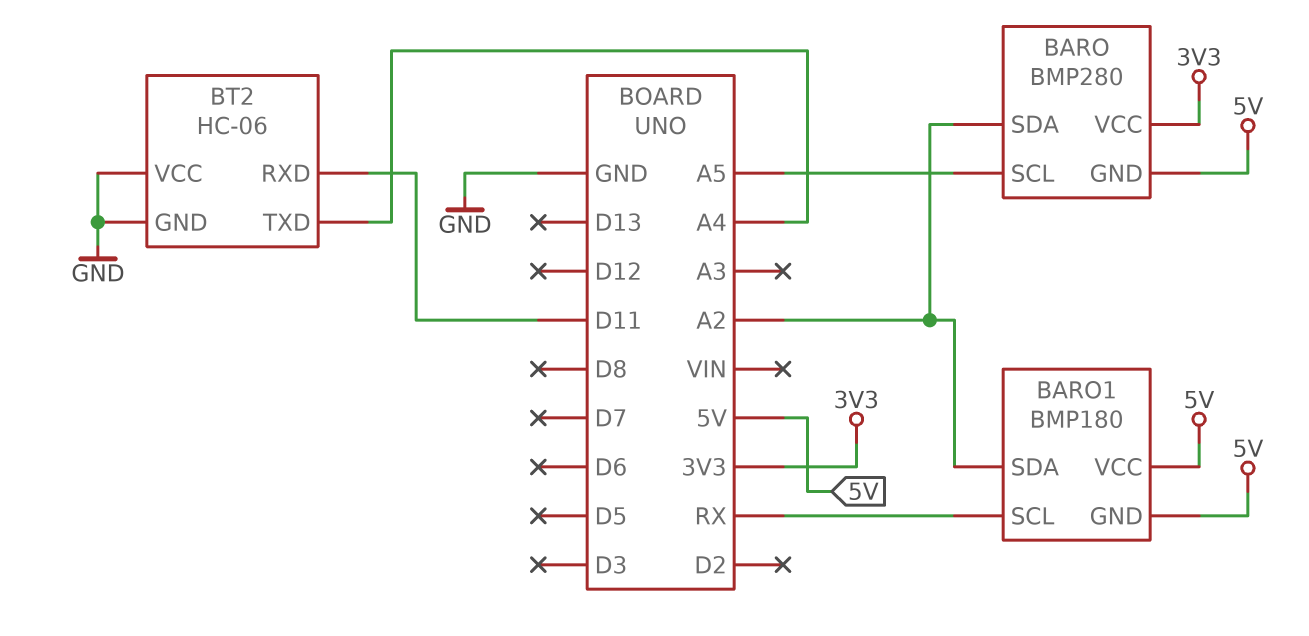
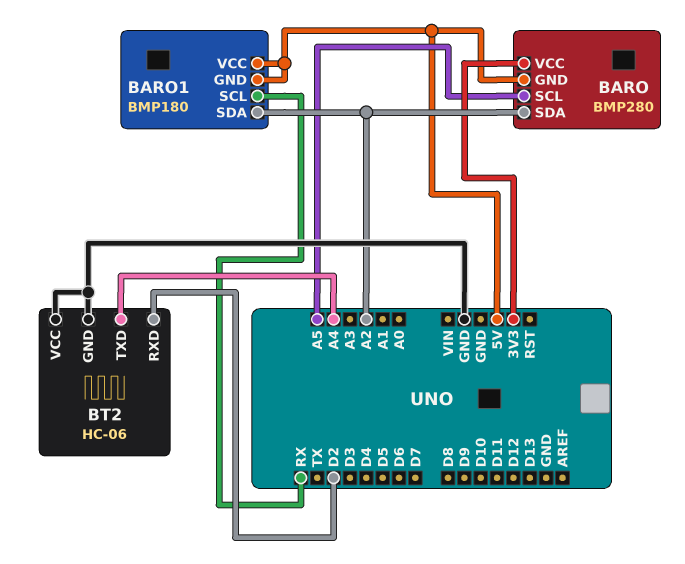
BT2 pin RXD: D11 -> D2

